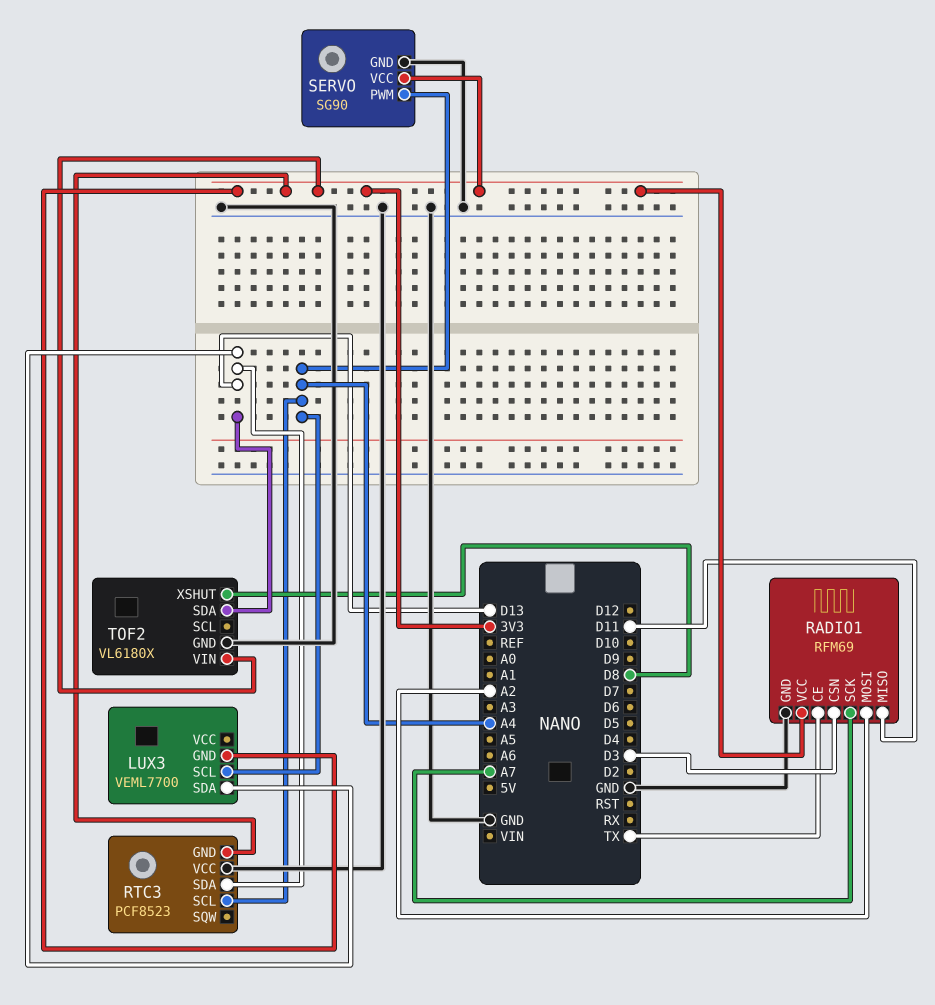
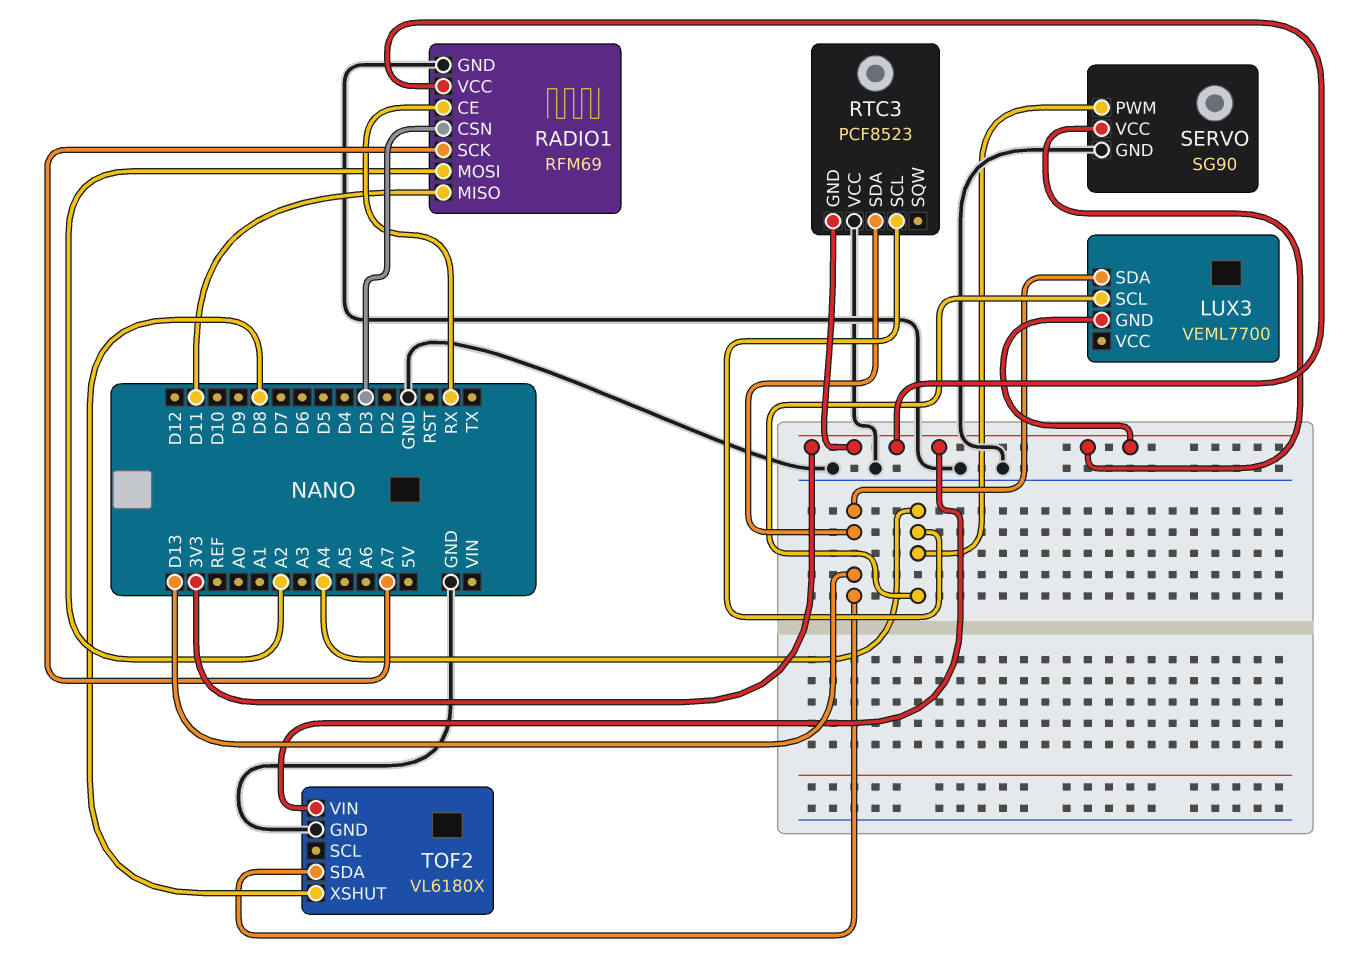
RADIO1 pin CE: TX -> RX

